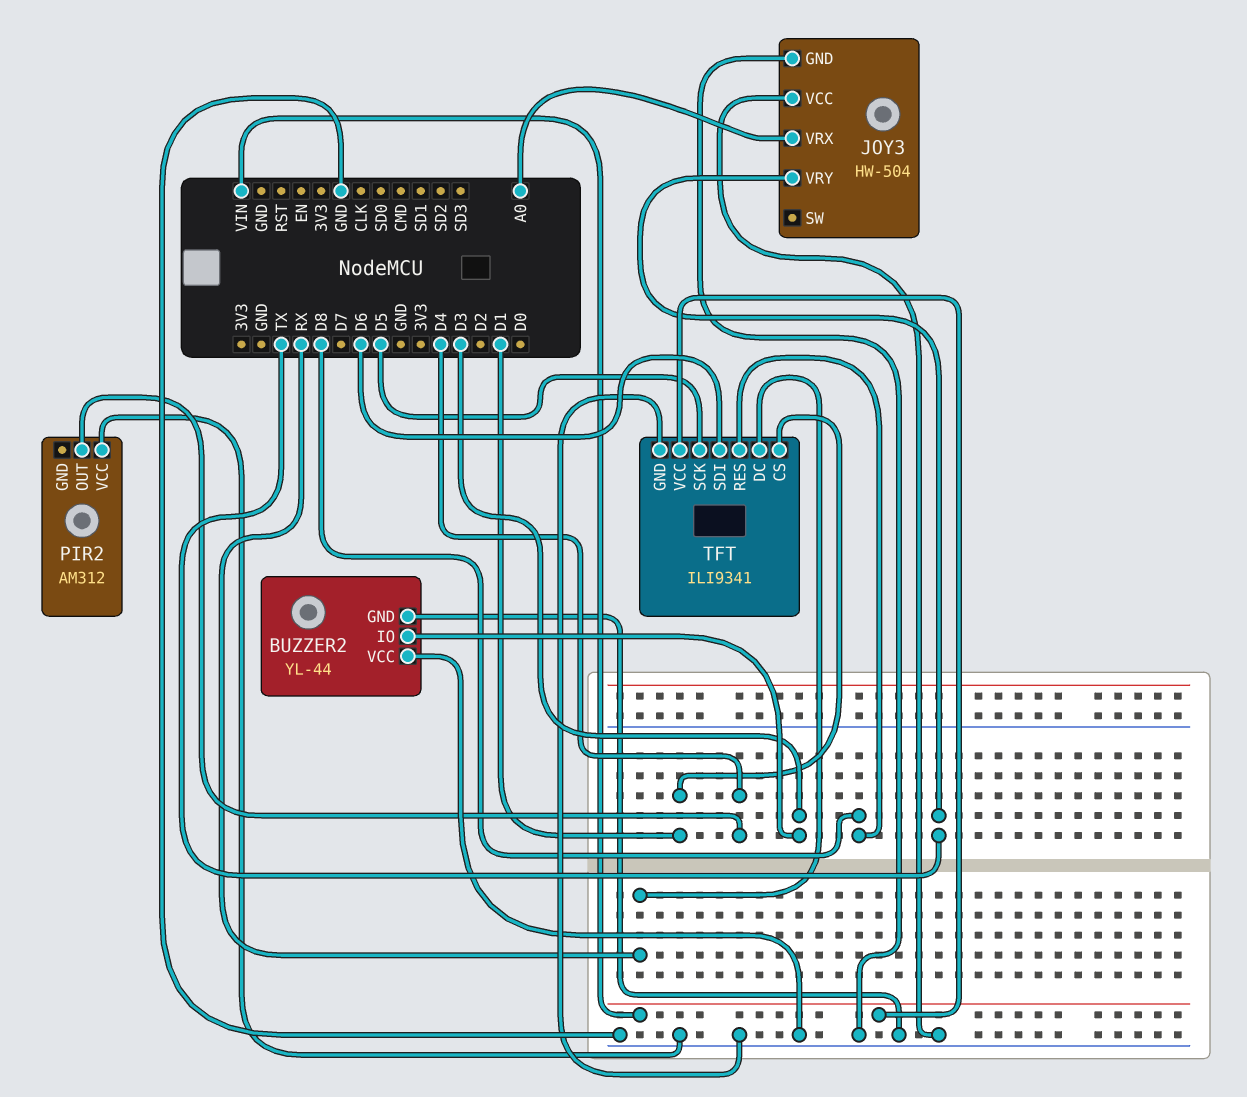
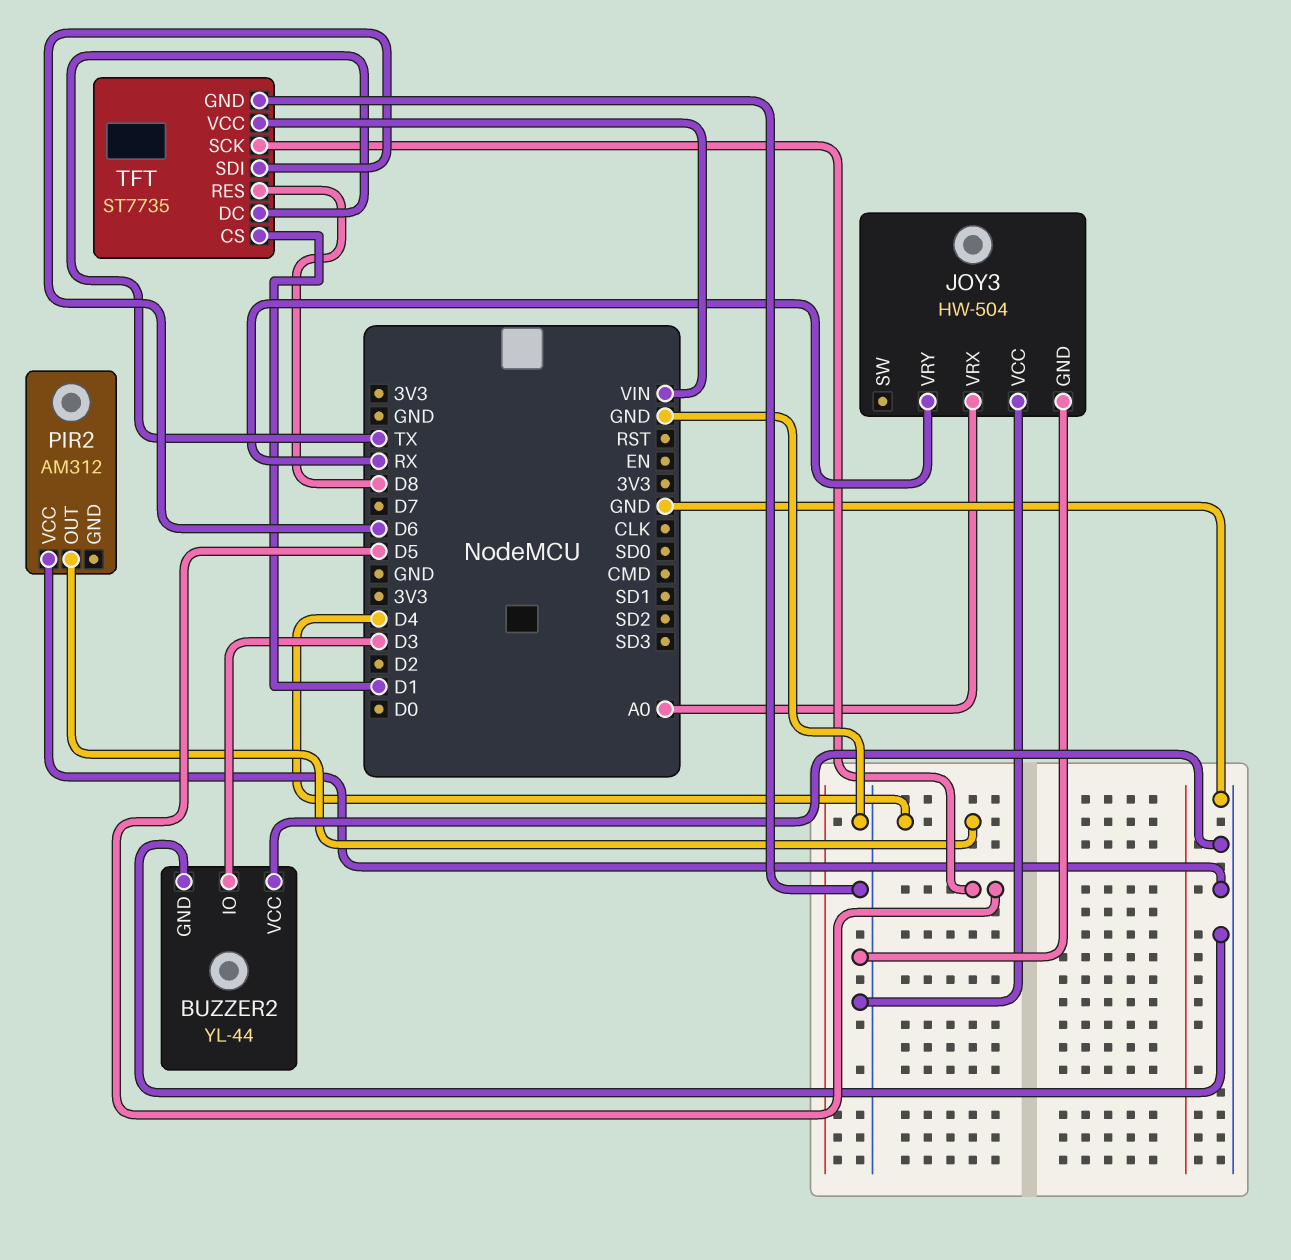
JOY3 pin VRY: TX -> RX
TFT: ILI9341 -> ST7735
TFT pin DC: RX -> TX

